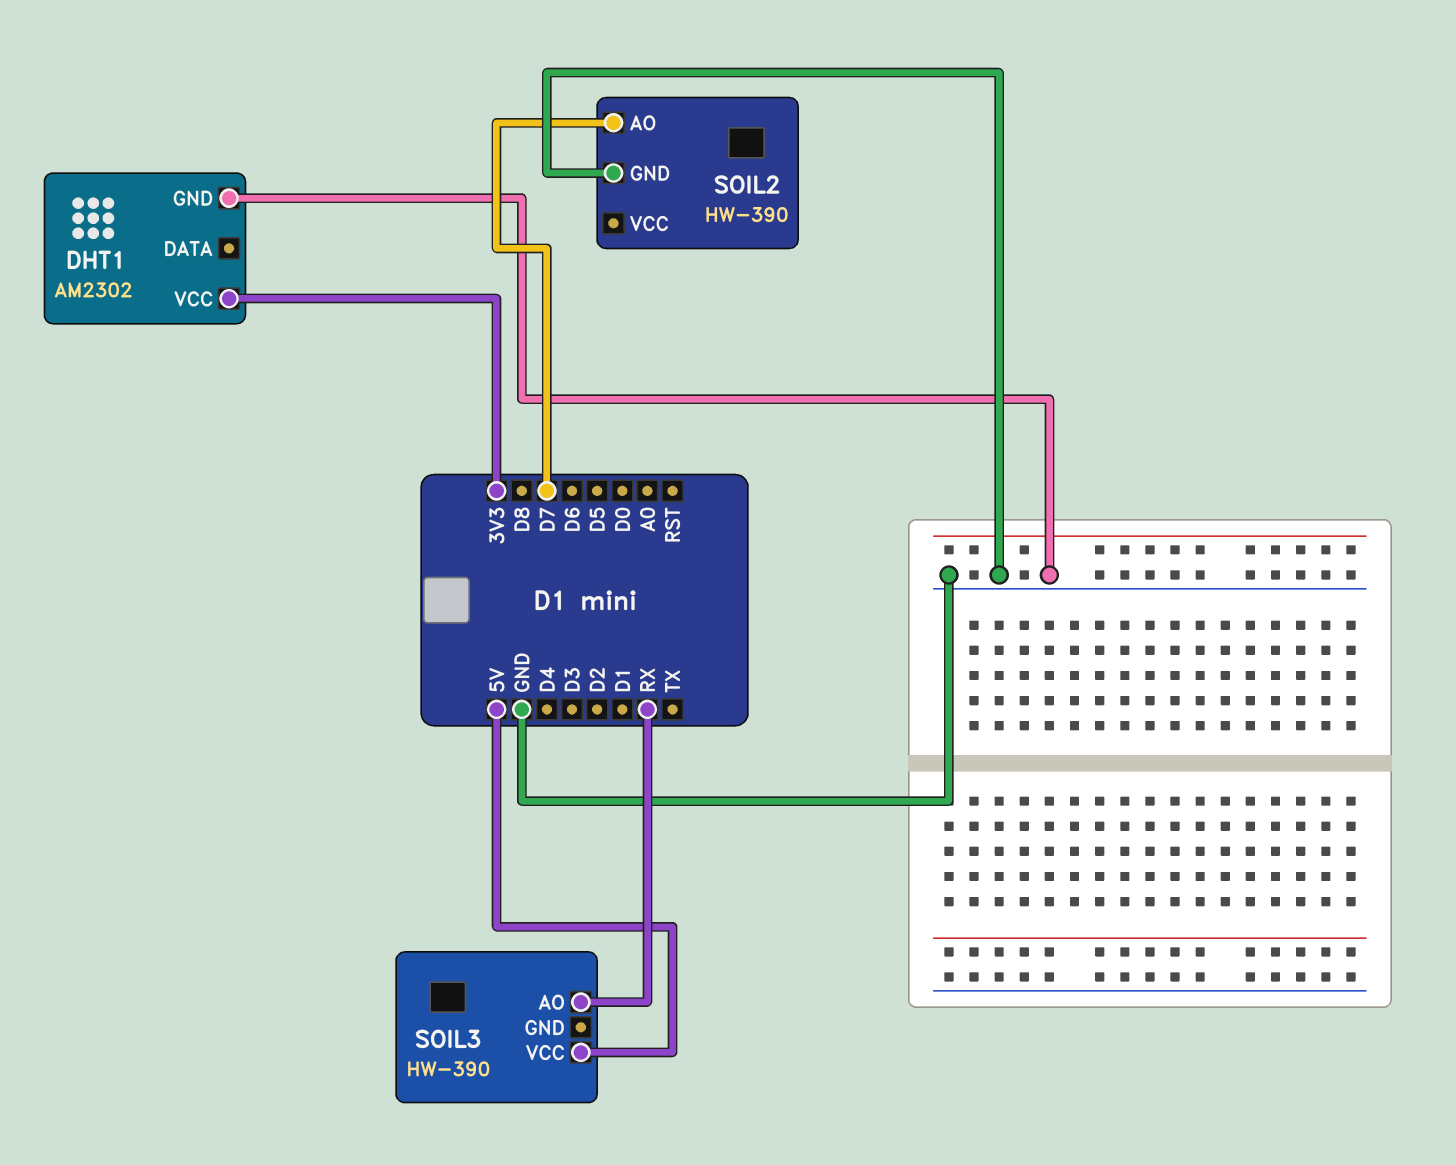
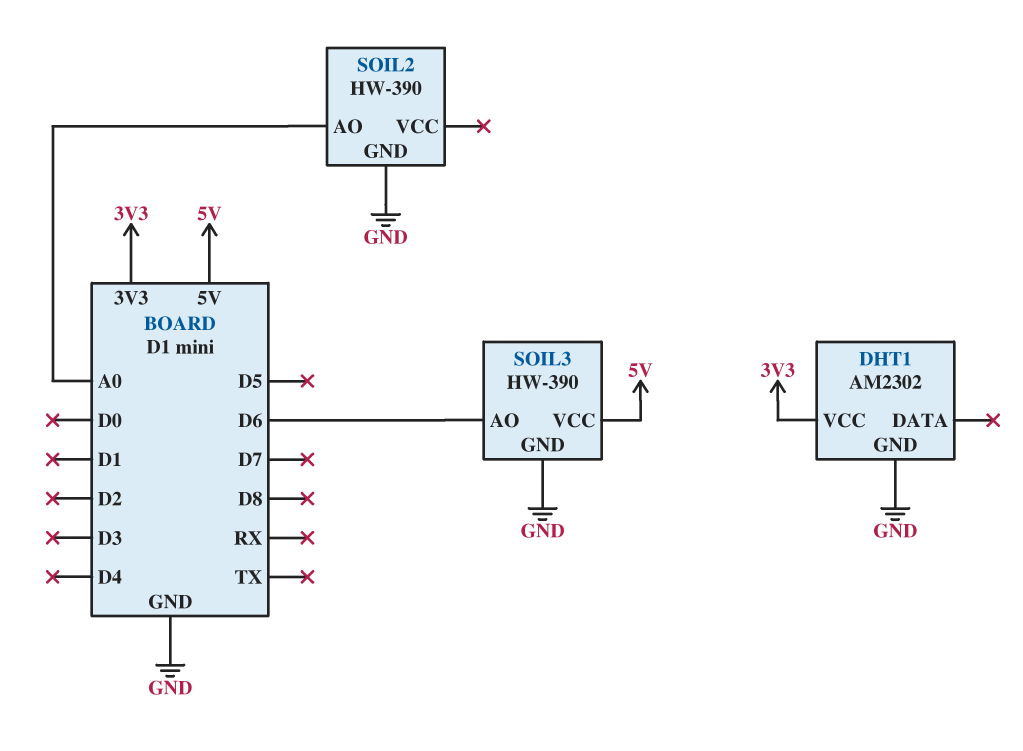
SOIL2 pin AO: D7 -> A0
SOIL3 pin AO: RX -> D6
SOIL3 pin GND: none -> GND

